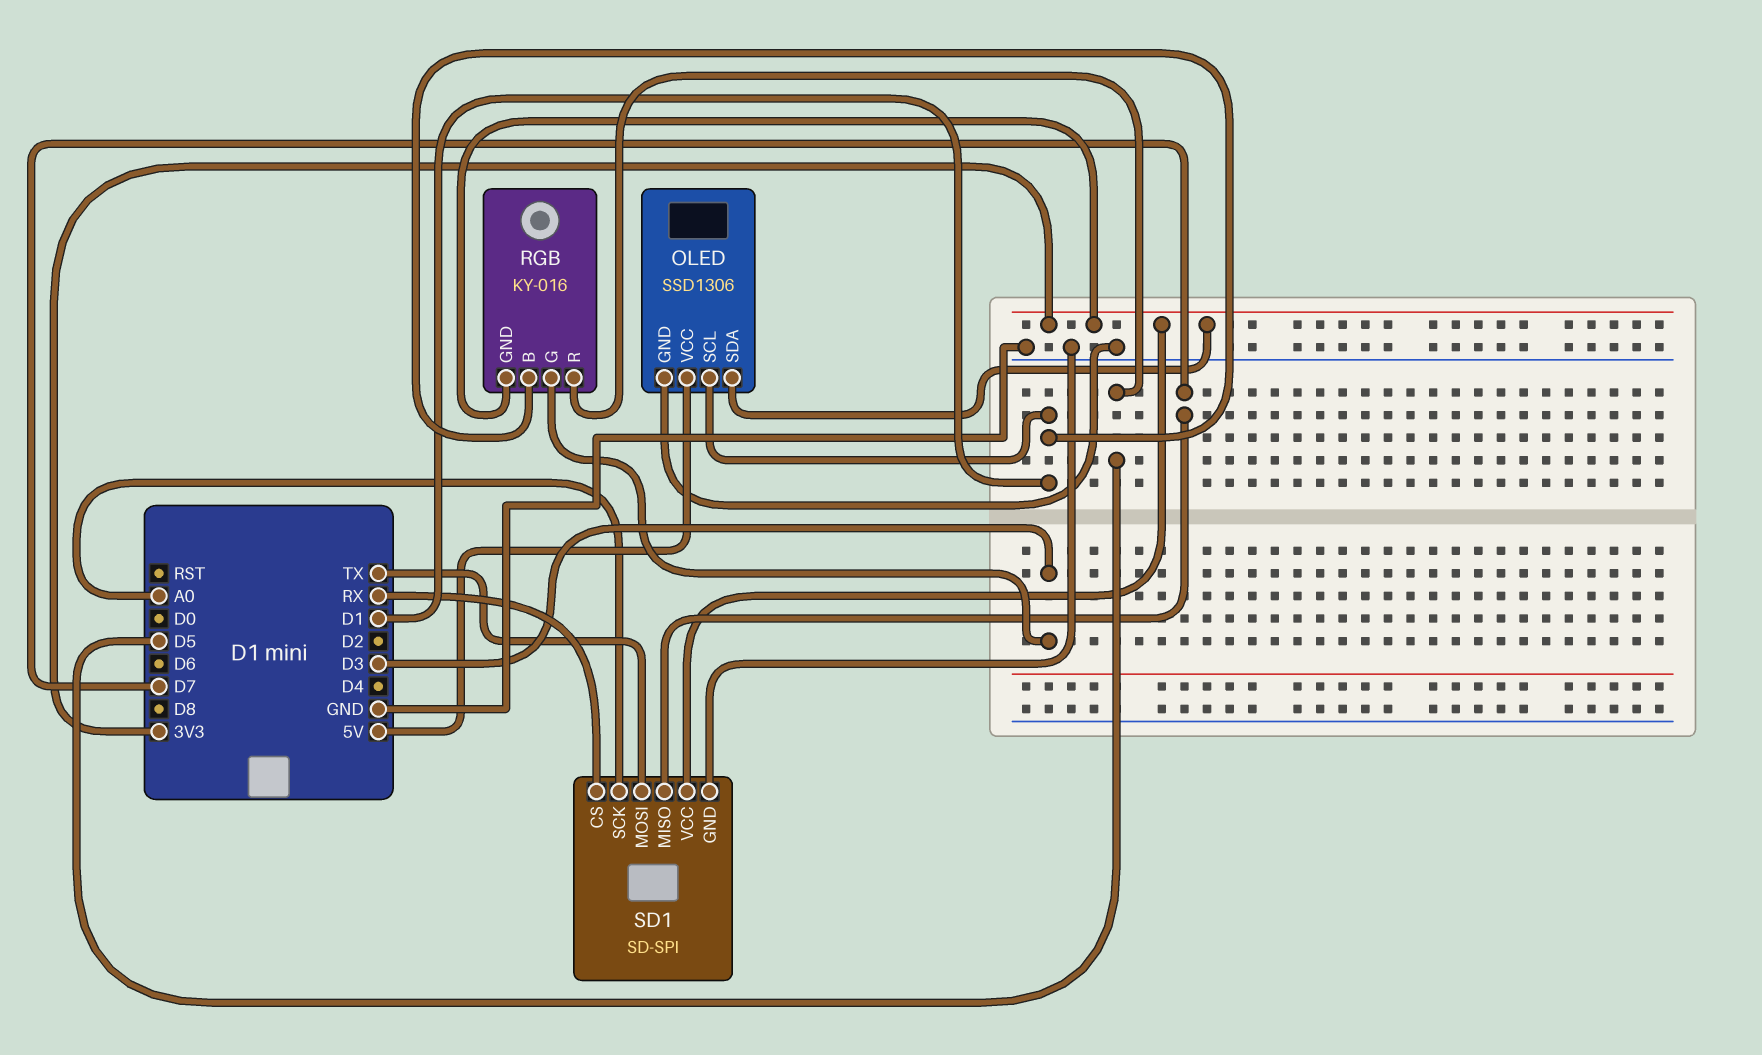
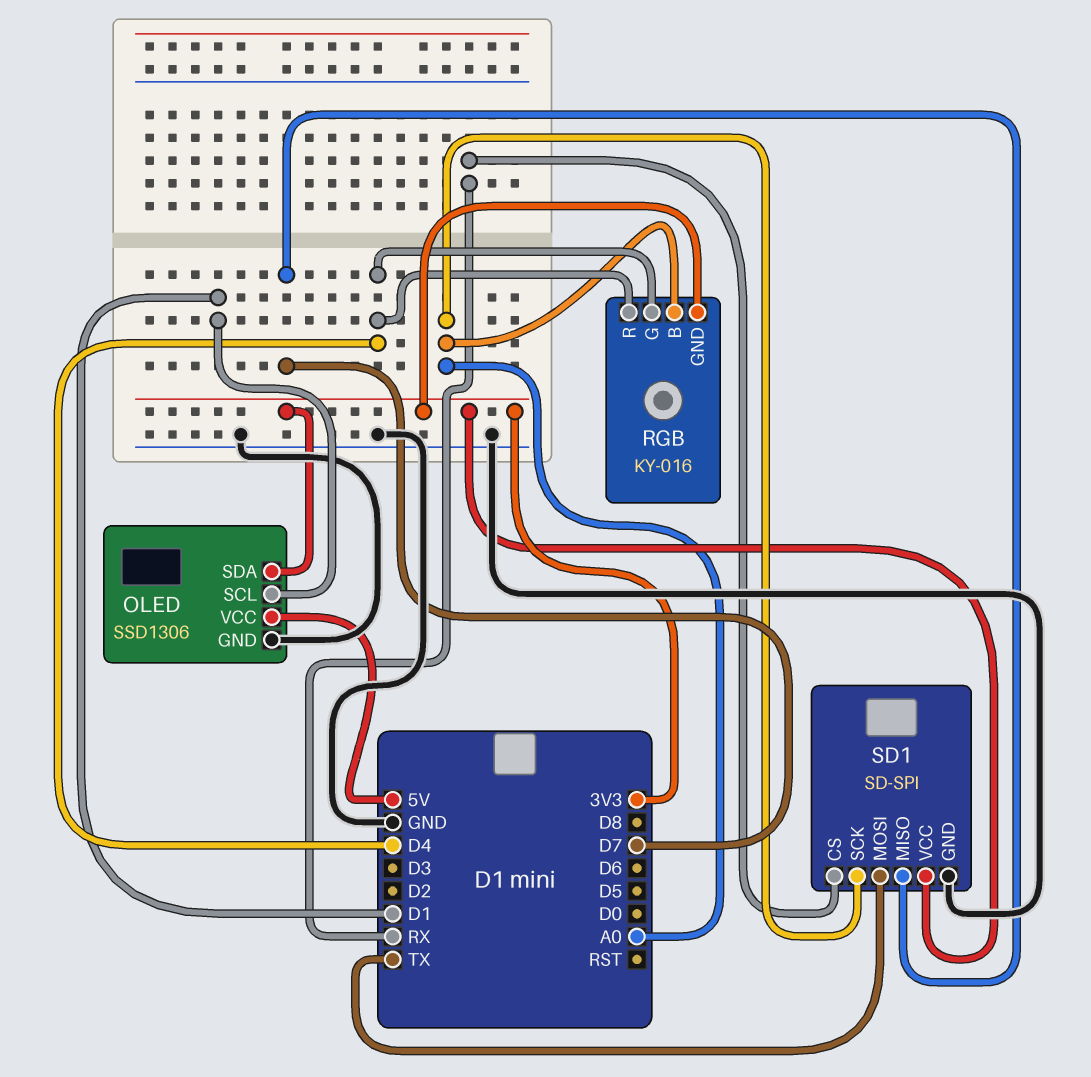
RGB pin B: D1 -> A0
RGB pin G: D3 -> D4
RGB pin R: D5 -> D4

